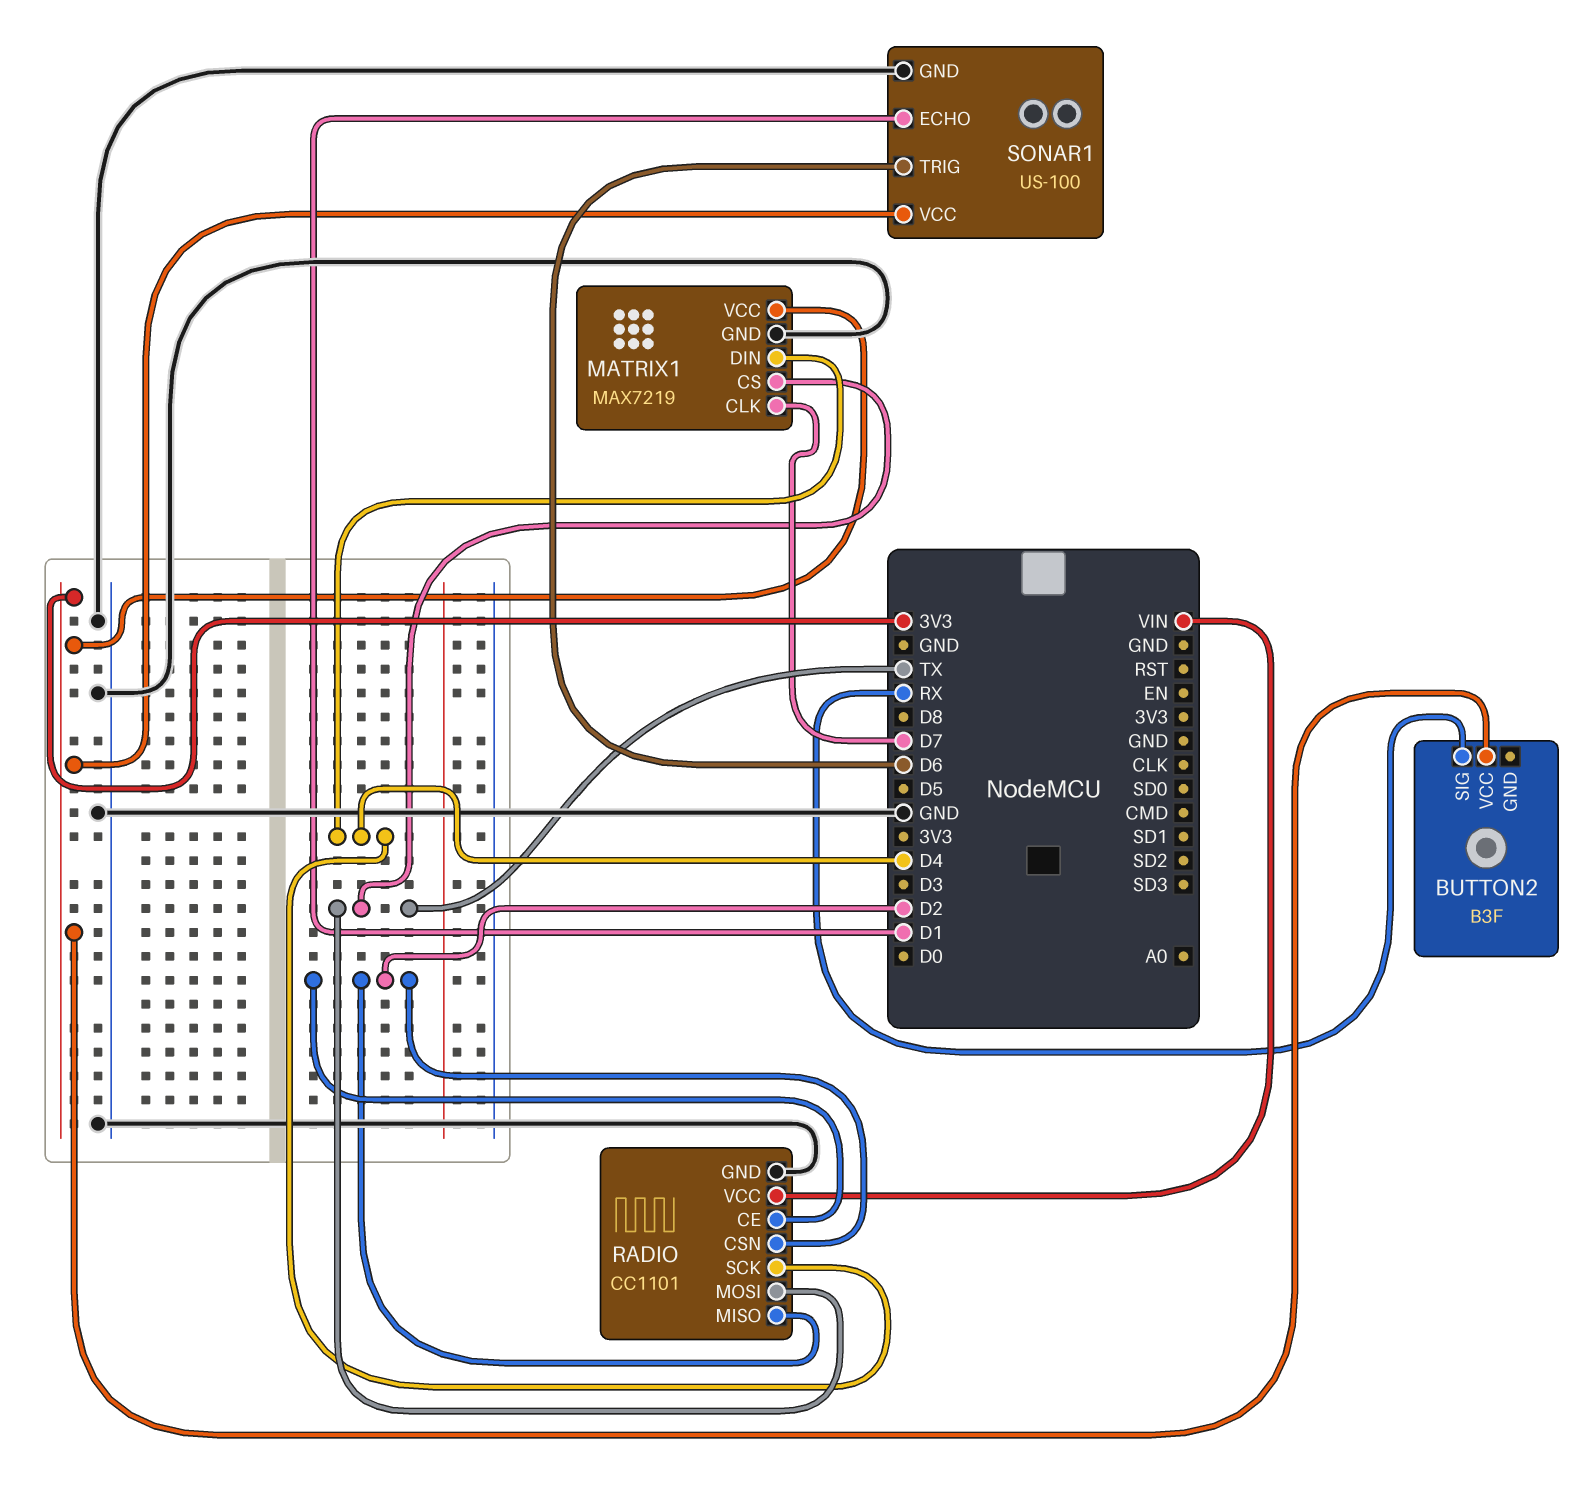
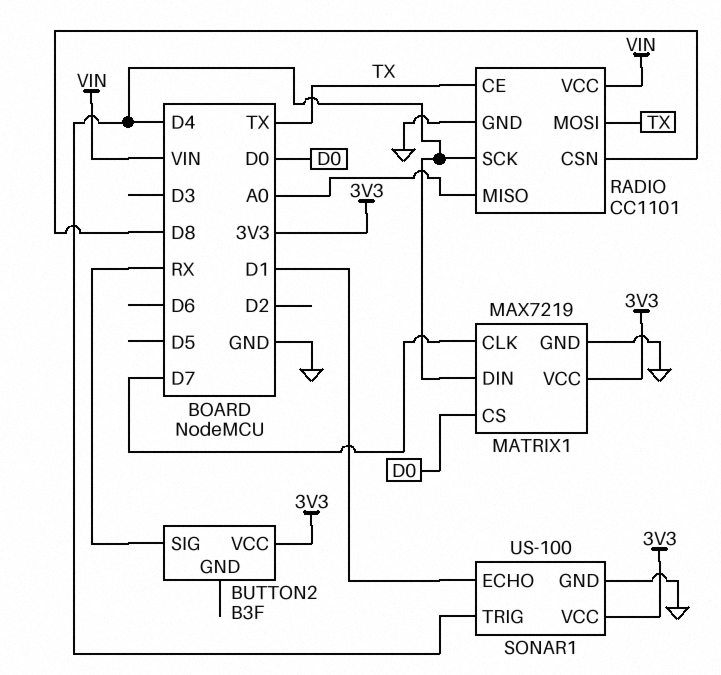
MATRIX1 pin CS: TX -> D0
RADIO pin CE: D2 -> TX
RADIO pin CSN: D2 -> D8
RADIO pin MISO: D2 -> A0
SONAR1 pin TRIG: D6 -> D4

